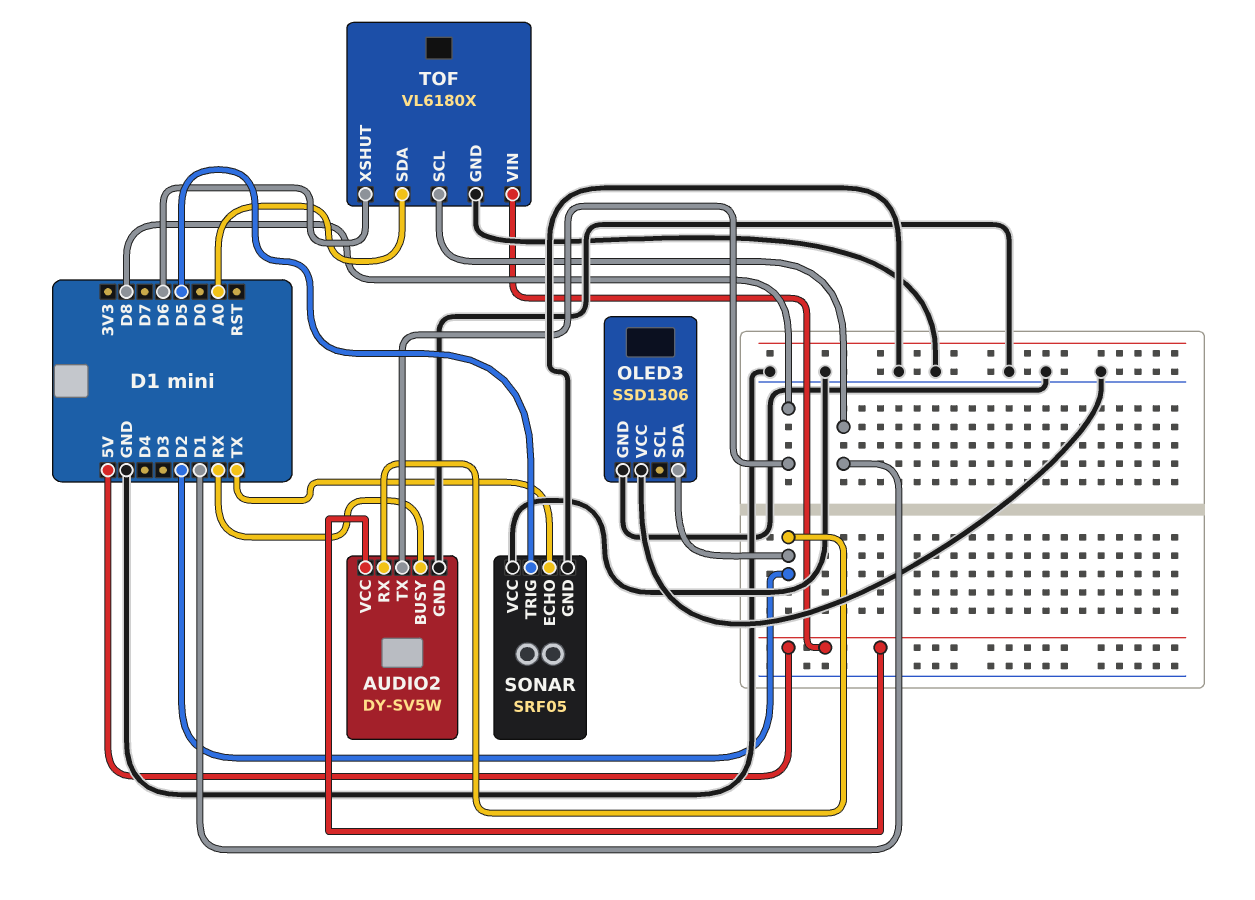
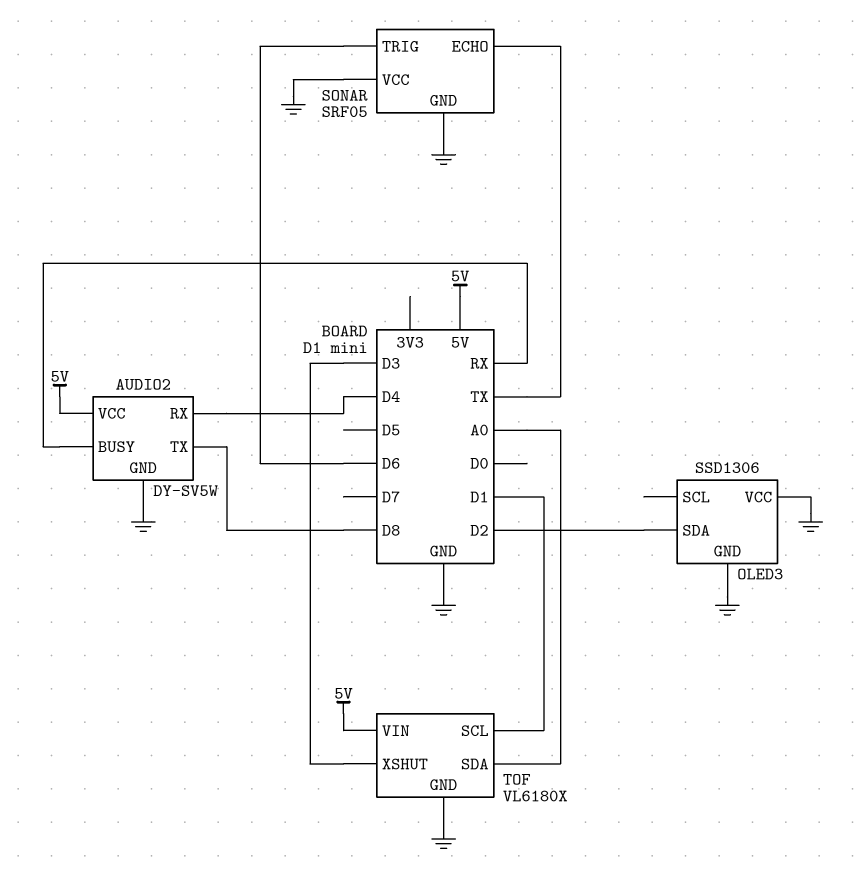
AUDIO2 pin RX: D2 -> D4
SONAR pin TRIG: D5 -> D6
TOF pin XSHUT: D6 -> D3

